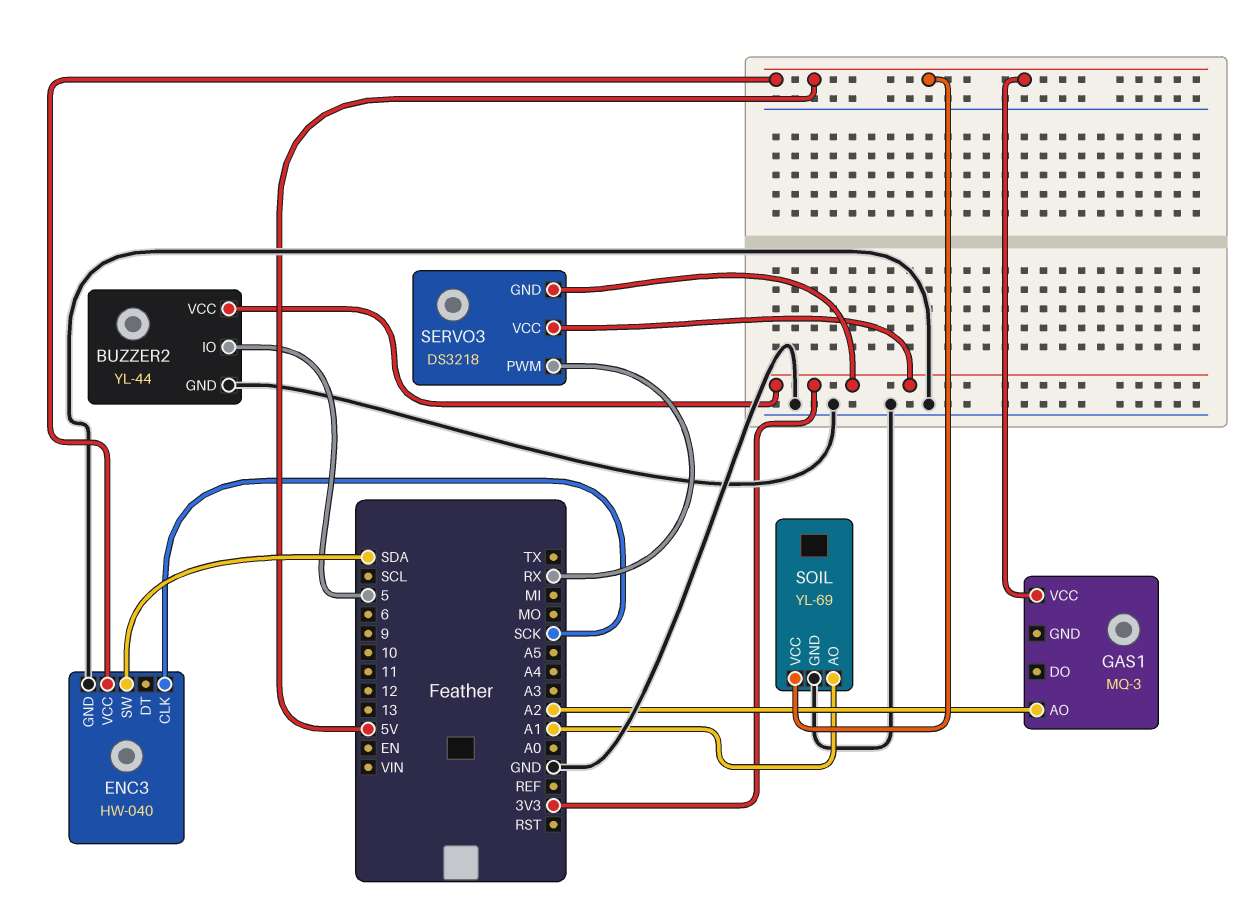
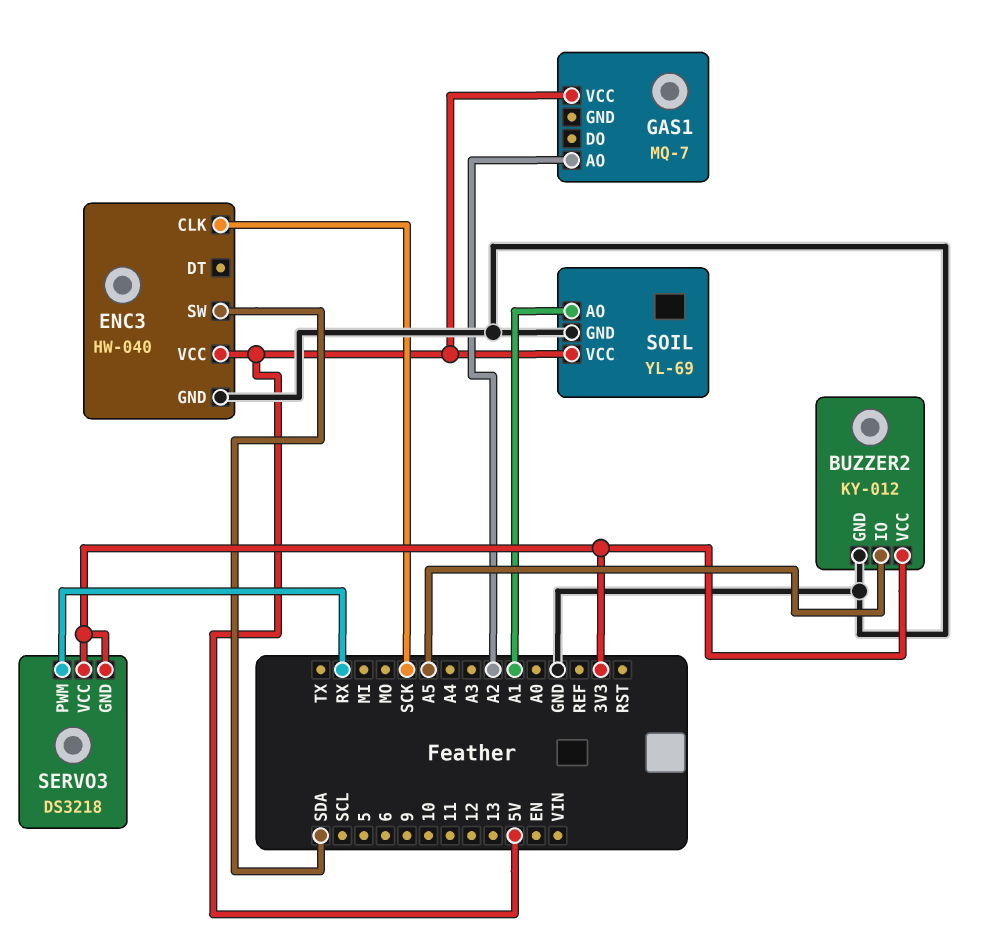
BUZZER2: YL-44 -> KY-012
BUZZER2 pin IO: 5 -> A5
GAS1: MQ-3 -> MQ-7

